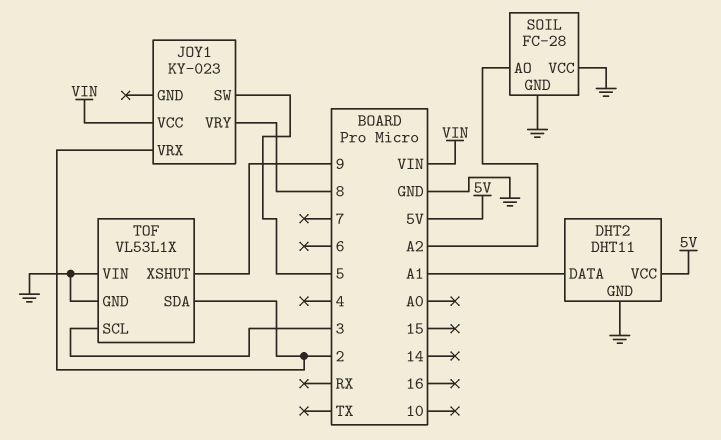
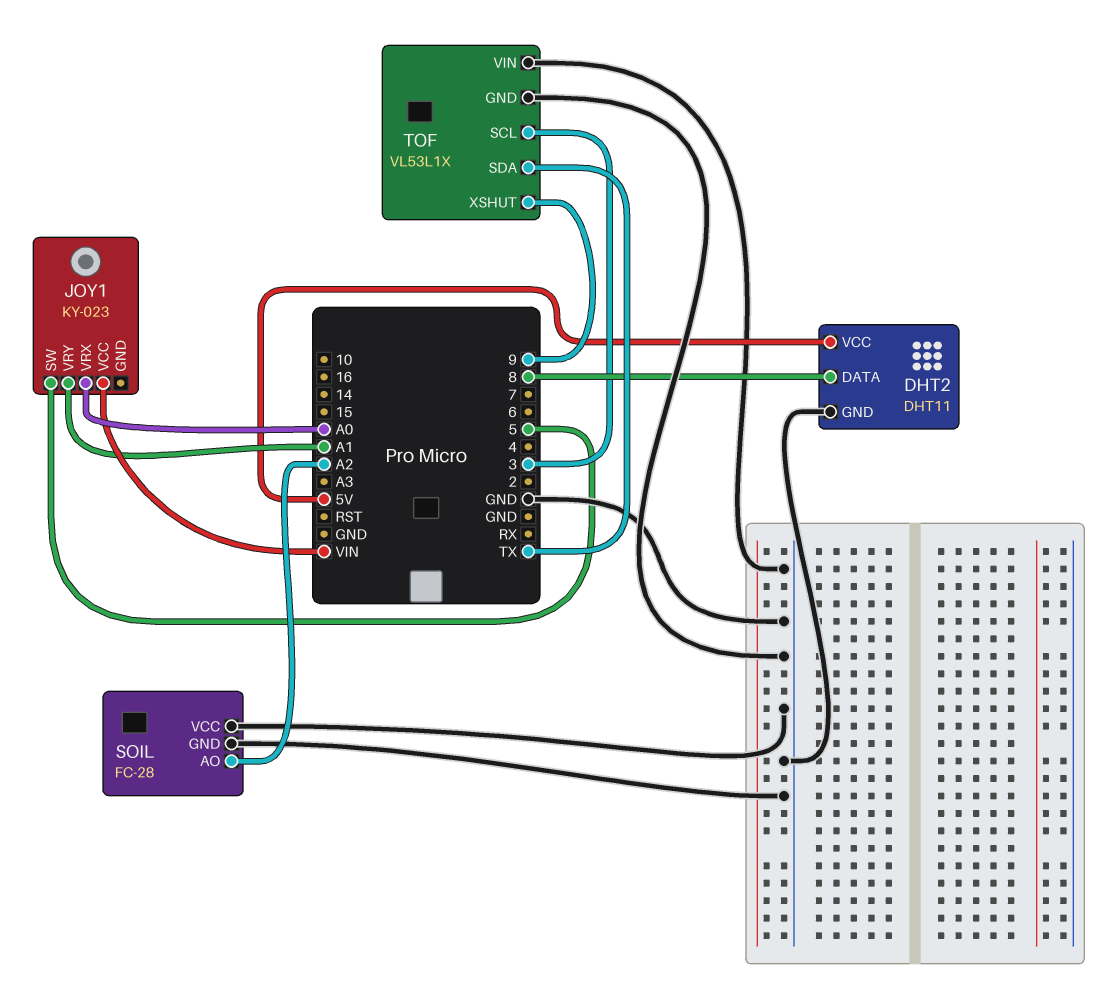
DHT2 pin DATA: A1 -> 8
JOY1 pin VRX: 2 -> A0
JOY1 pin VRY: 8 -> A1
TOF pin SDA: 2 -> TX

